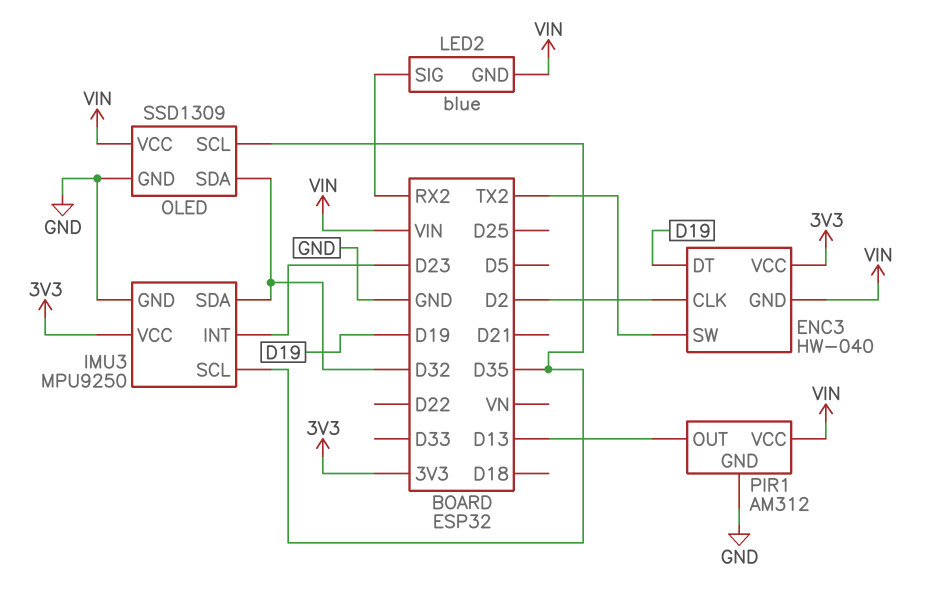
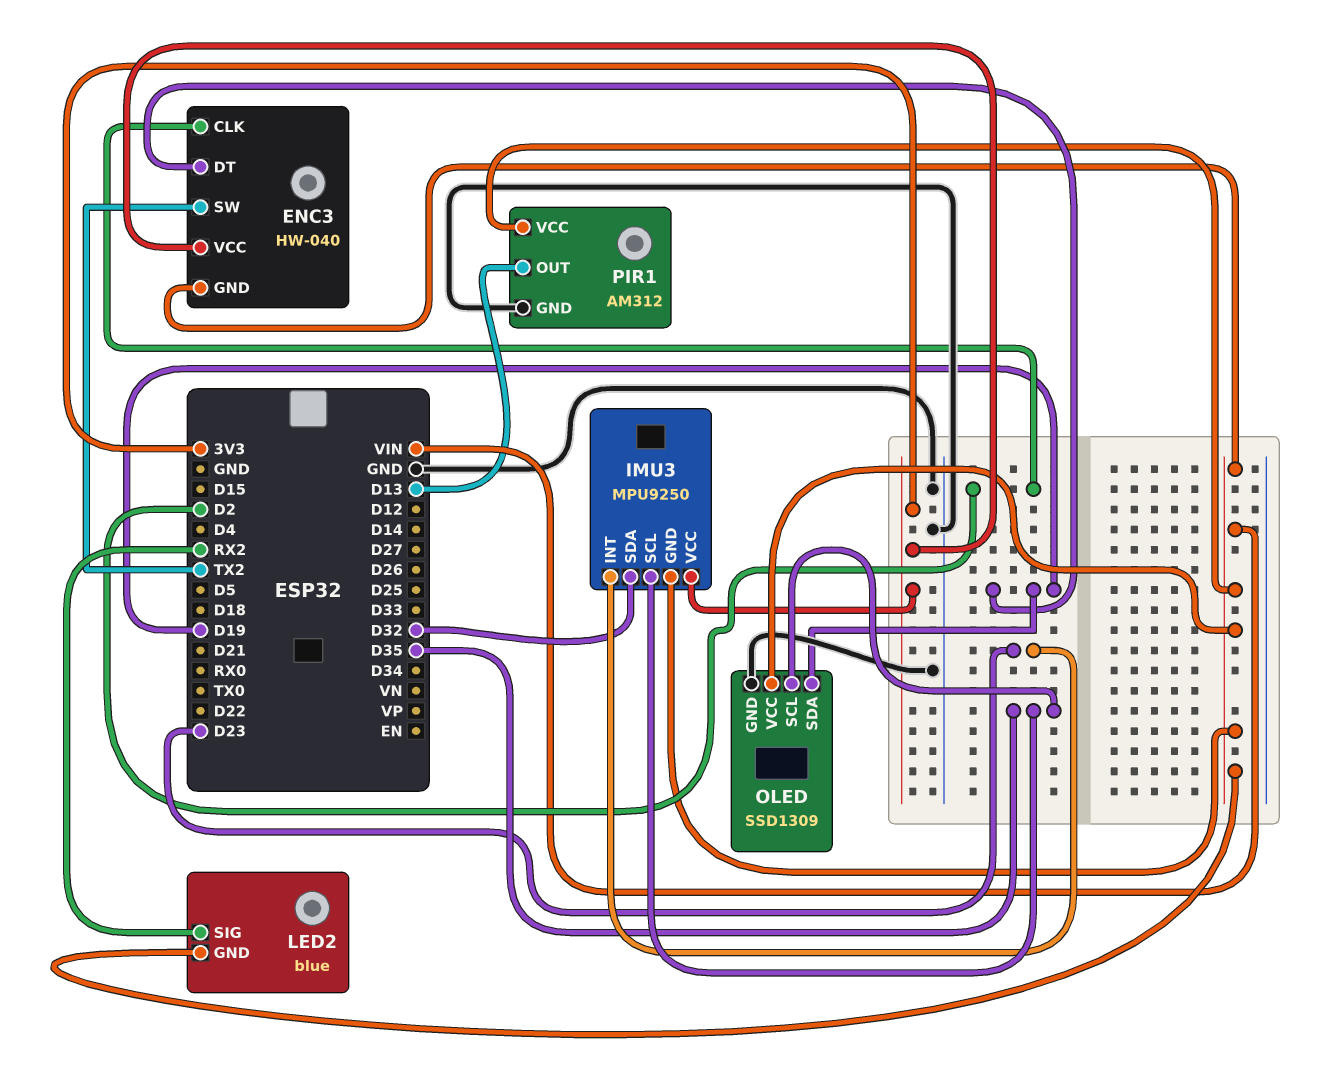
IMU3 pin GND: GND -> VIN
OLED pin SDA: D32 -> D19

